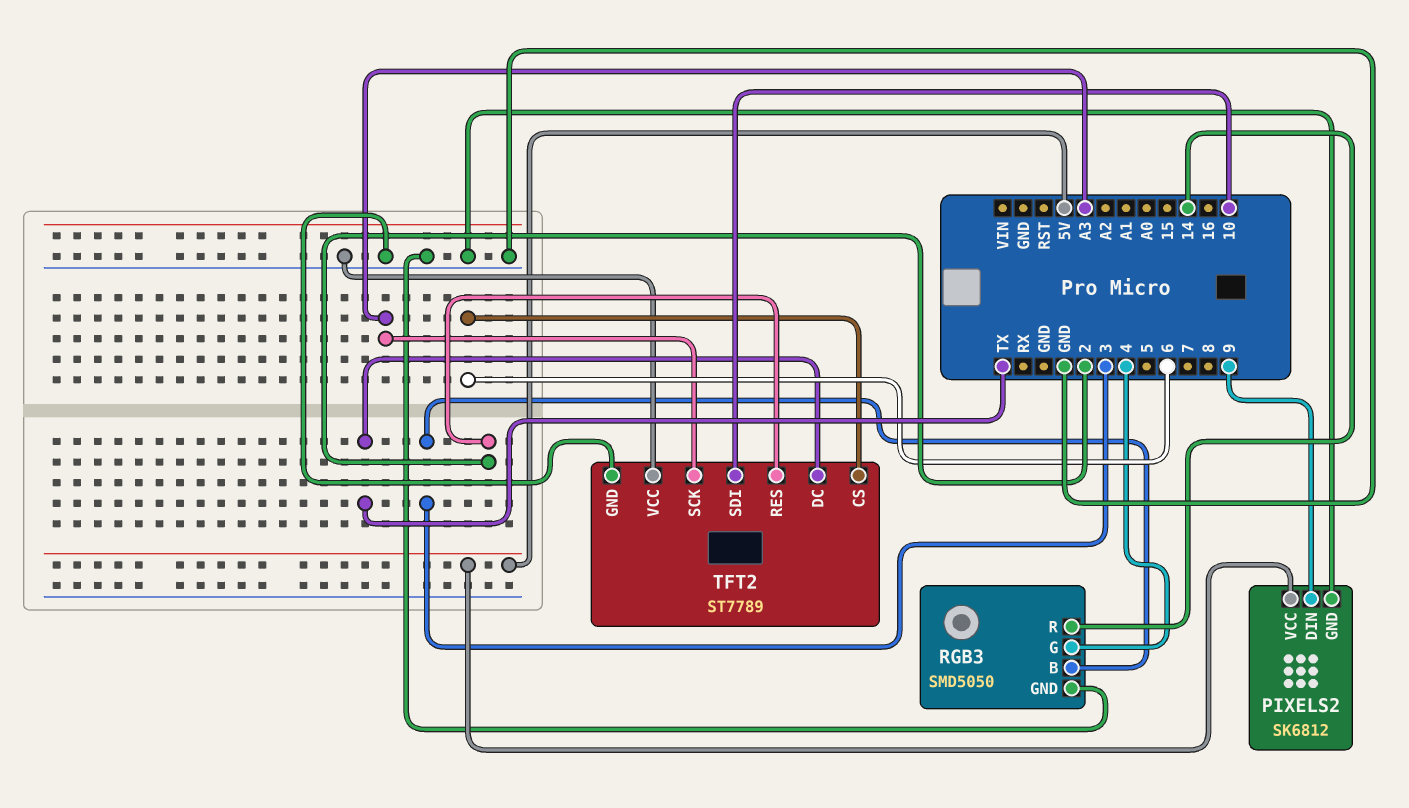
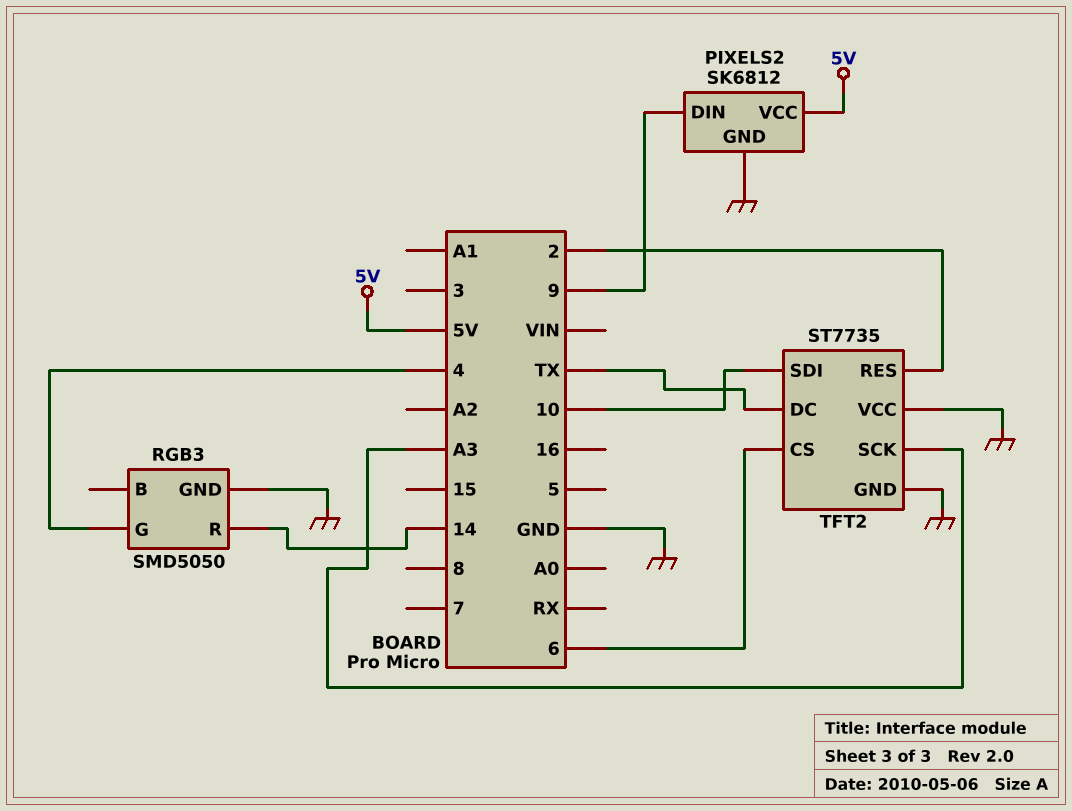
RGB3 pin B: 3 -> none
TFT2: ST7789 -> ST7735

